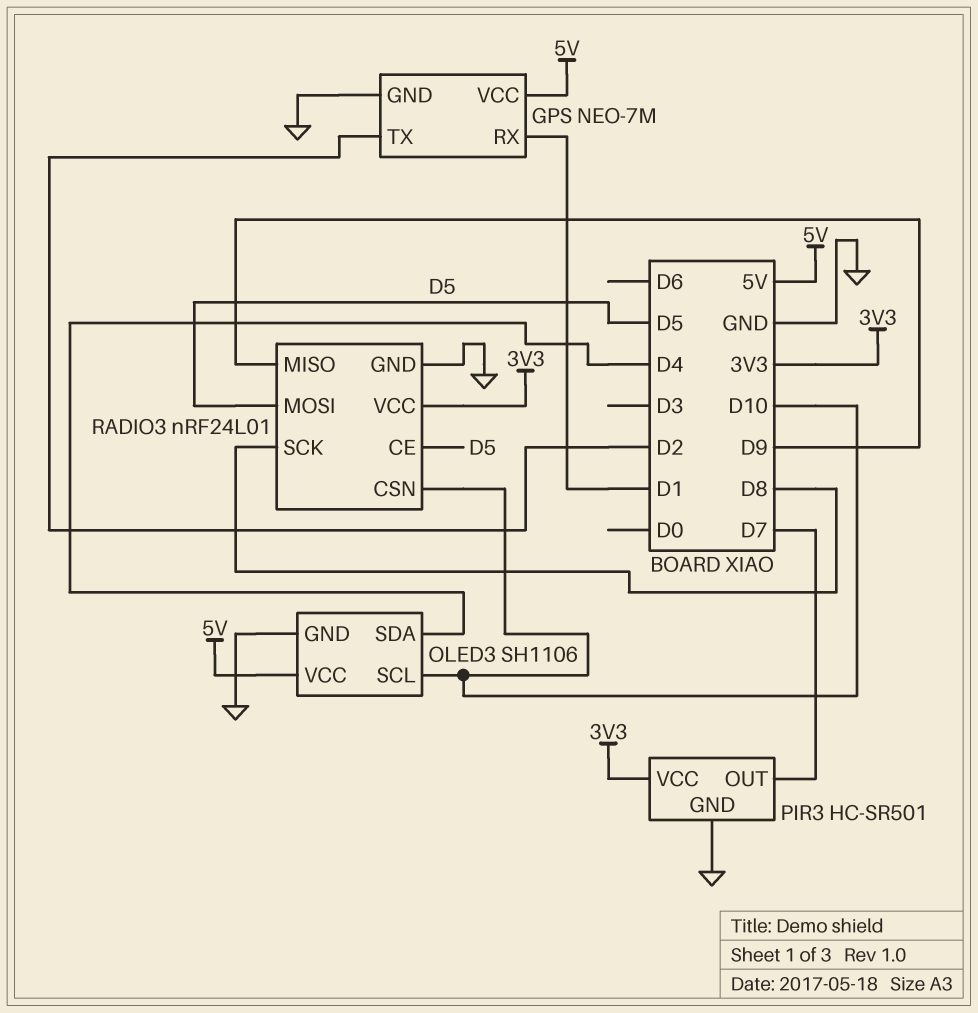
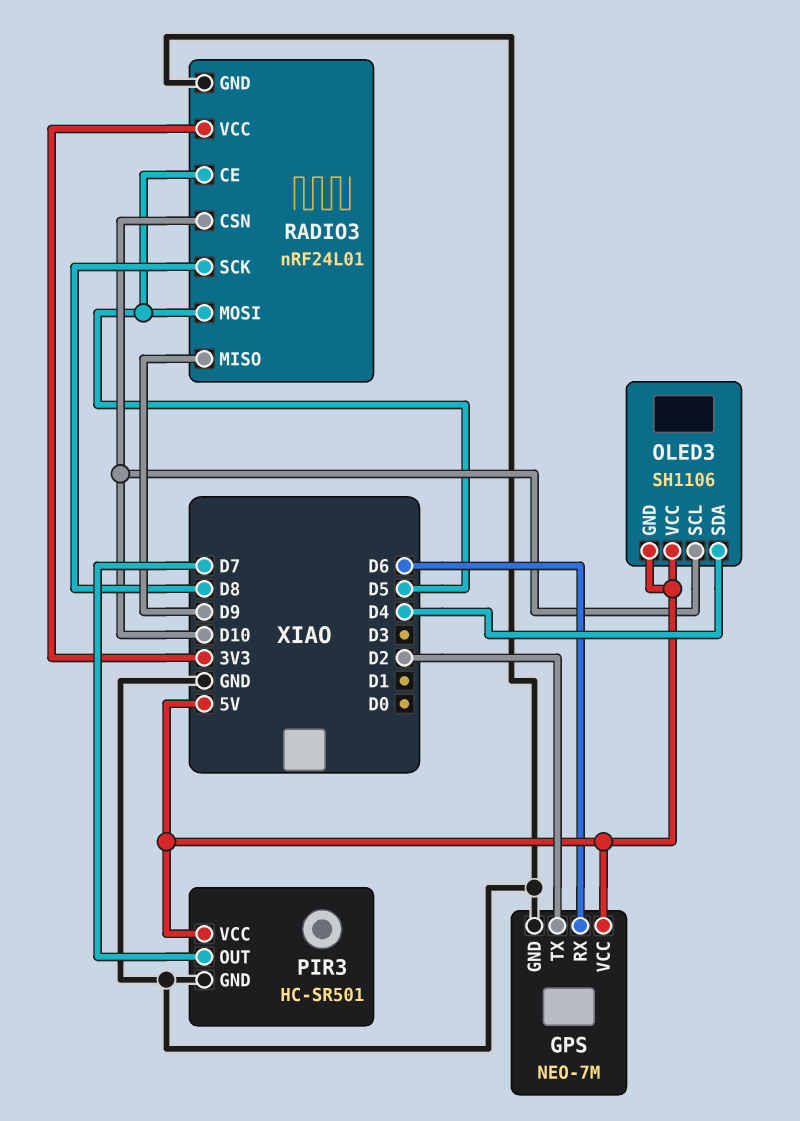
GPS pin RX: D1 -> D6
OLED3 pin GND: GND -> 5V
PIR3 pin VCC: 3V3 -> 5V

